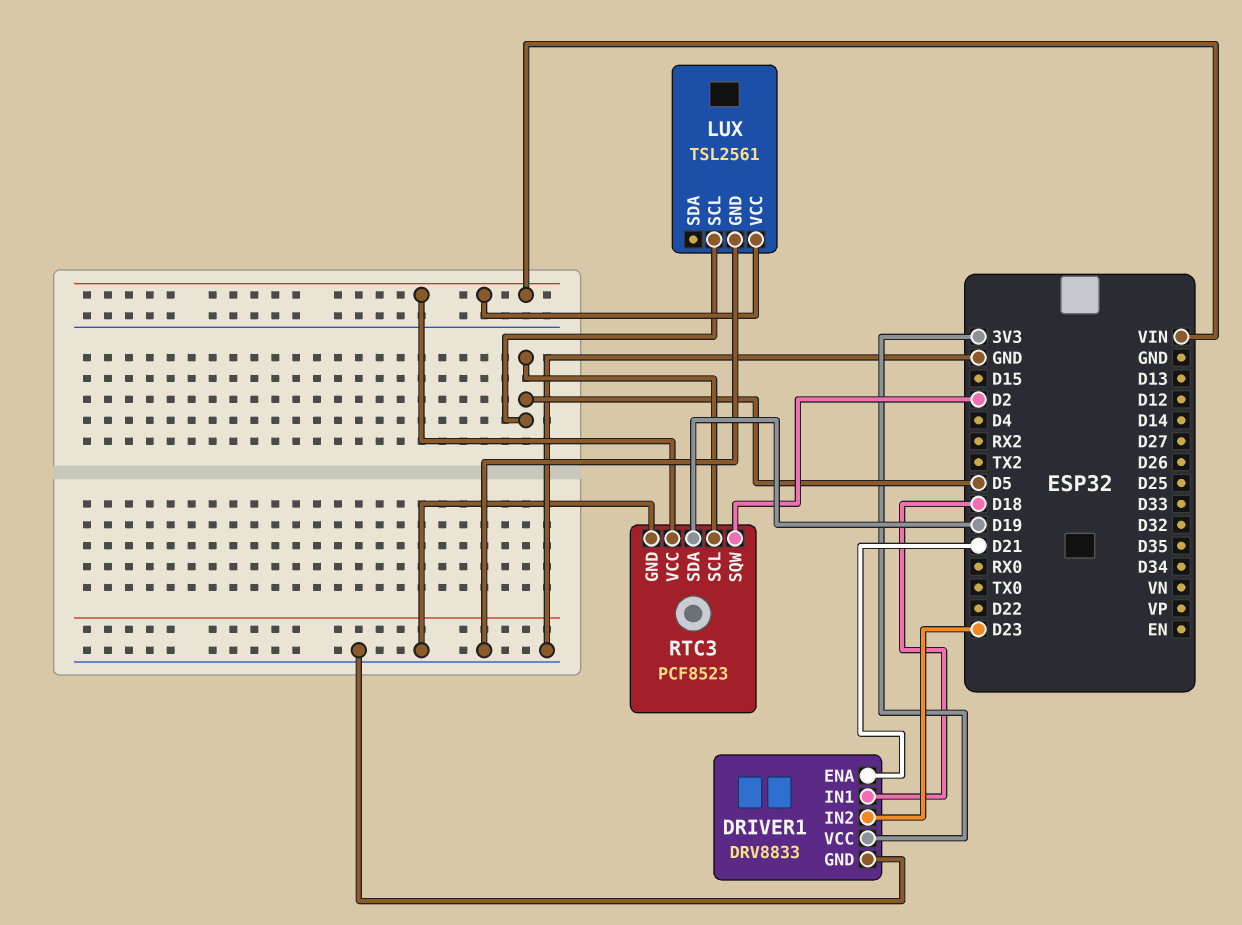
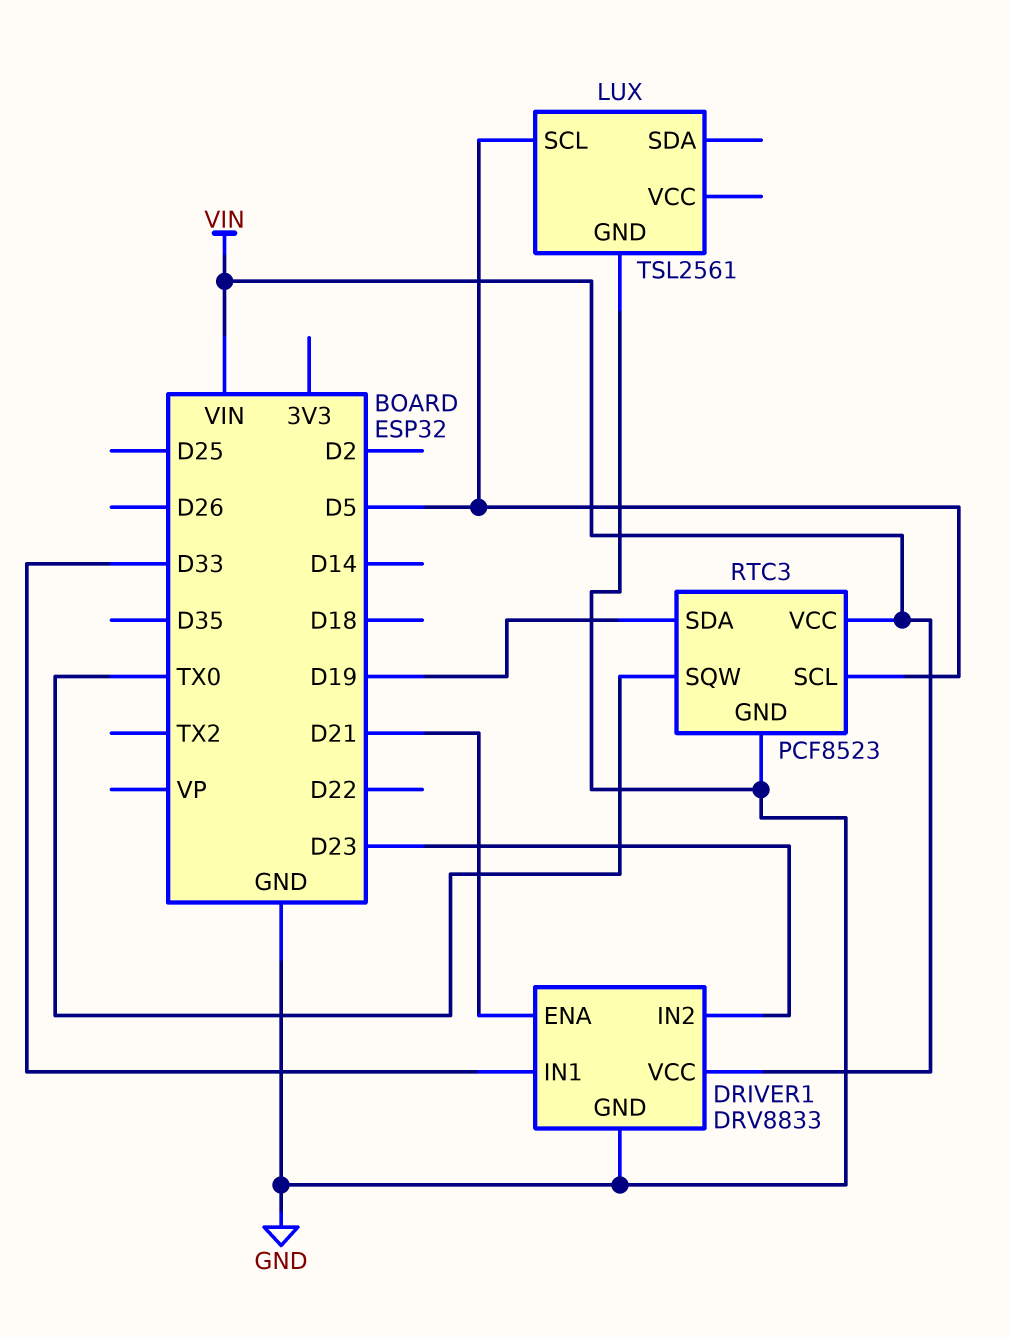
DRIVER1 pin IN1: D18 -> D33
DRIVER1 pin VCC: 3V3 -> VIN
LUX pin VCC: VIN -> none
RTC3 pin SQW: D2 -> TX0

